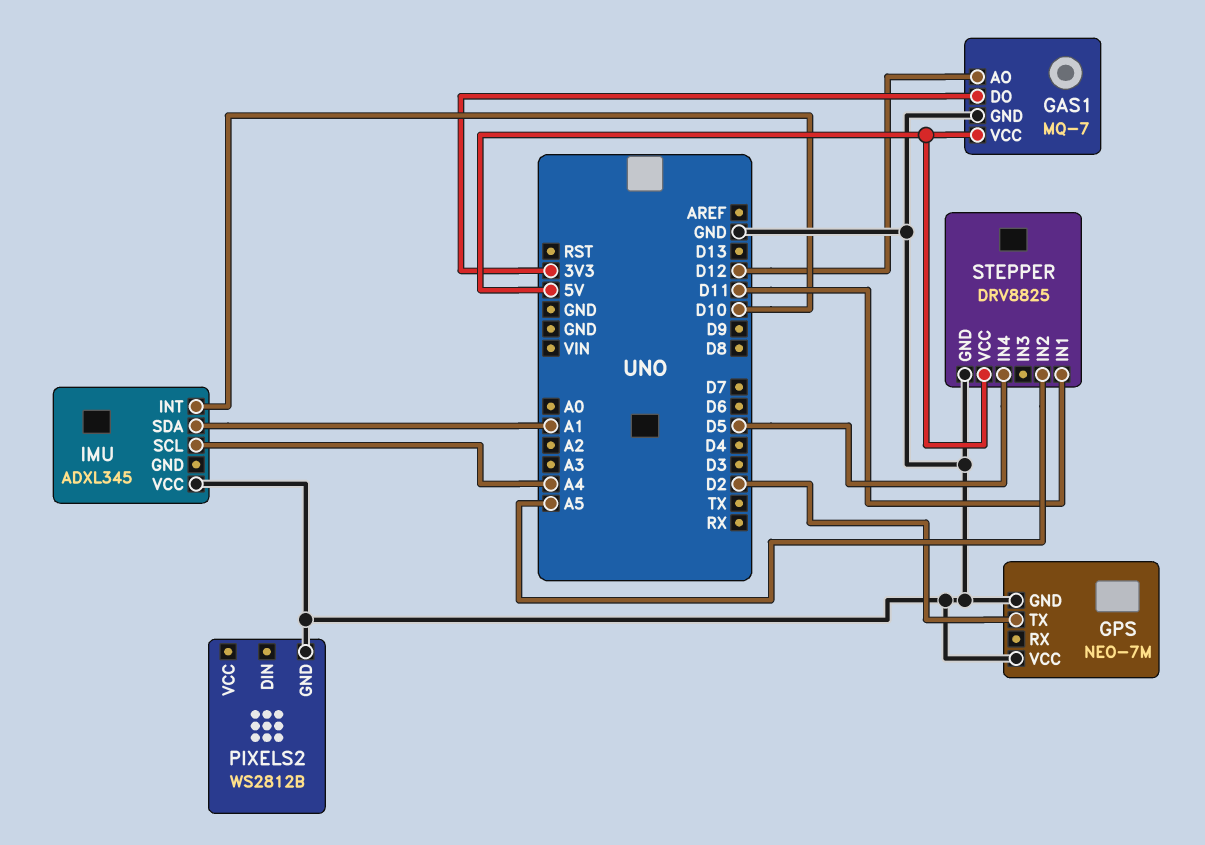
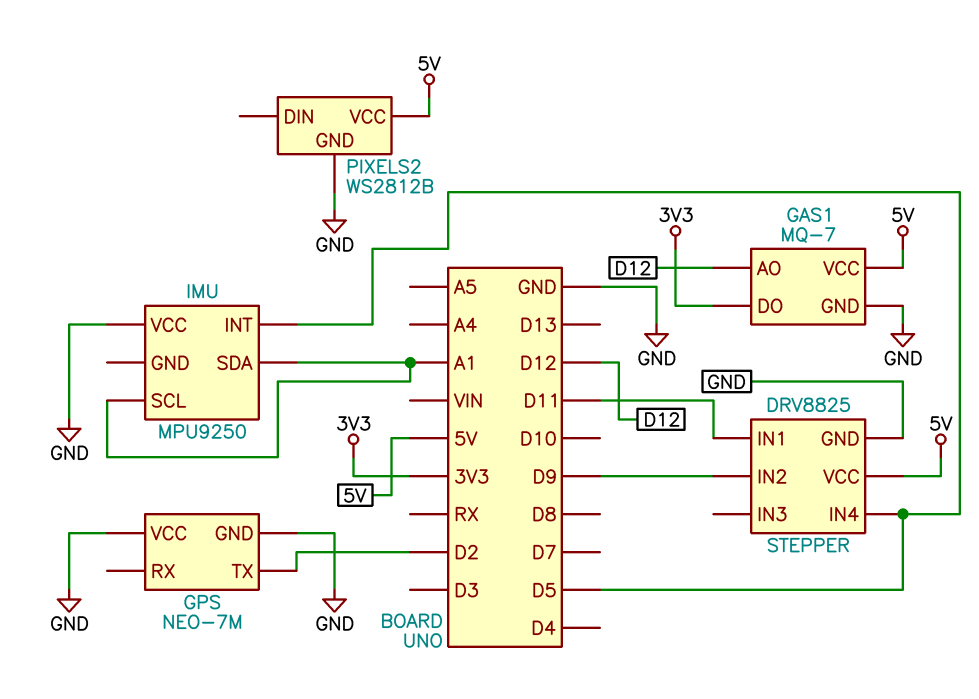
IMU: ADXL345 -> MPU9250
IMU pin INT: D10 -> D5
IMU pin SCL: A4 -> A1
PIXELS2 pin VCC: none -> 5V
STEPPER pin IN2: A5 -> D9

